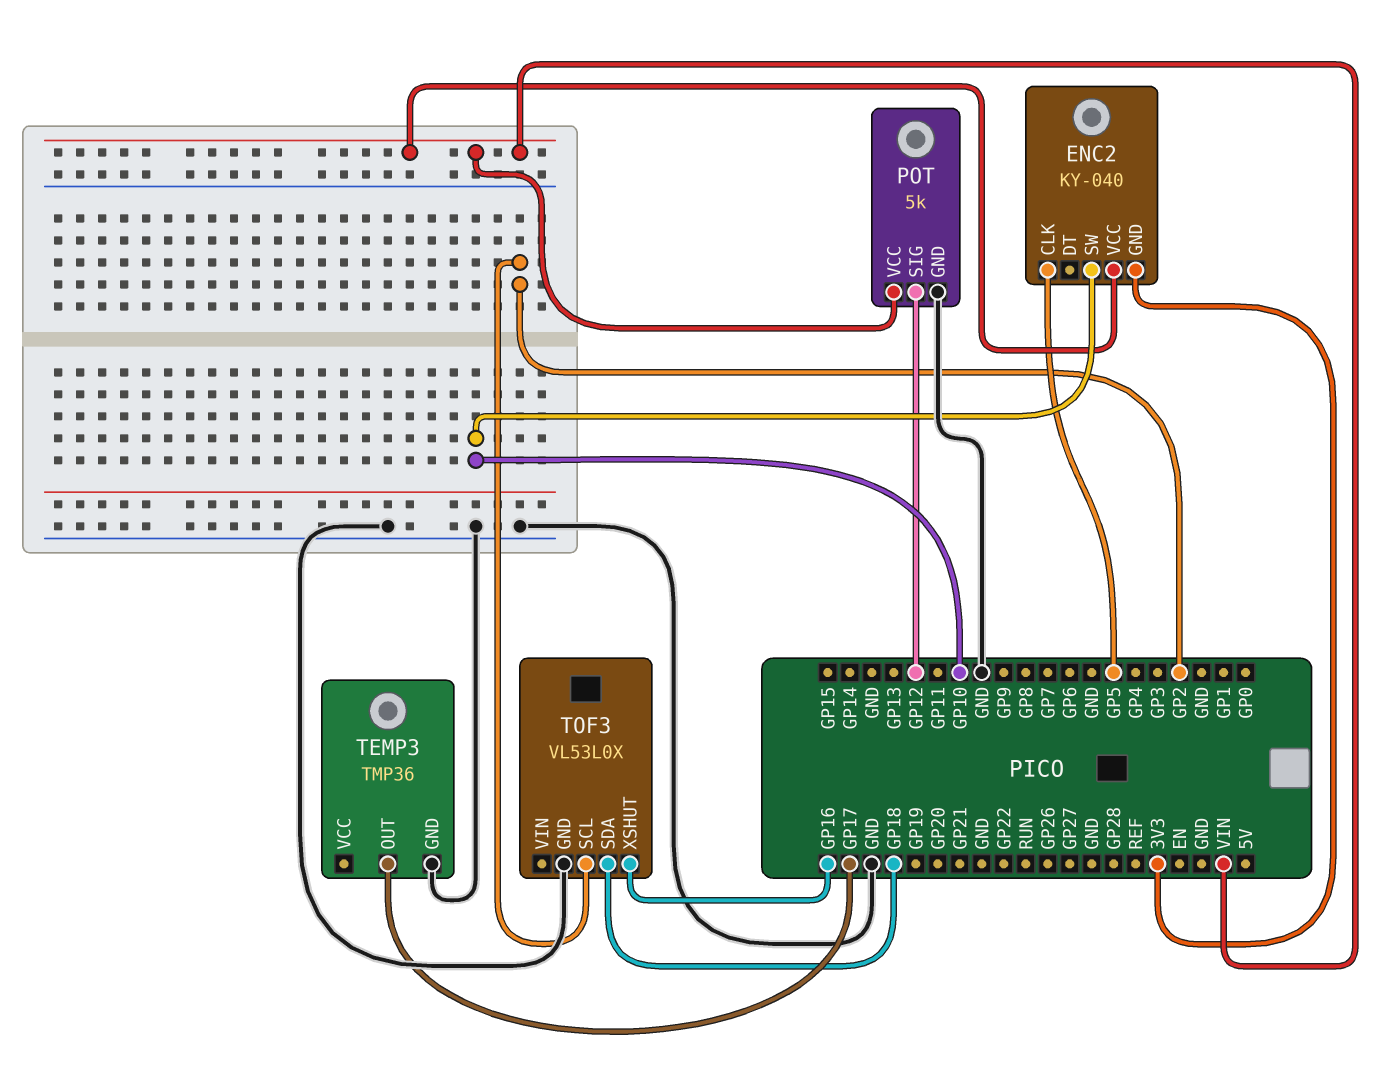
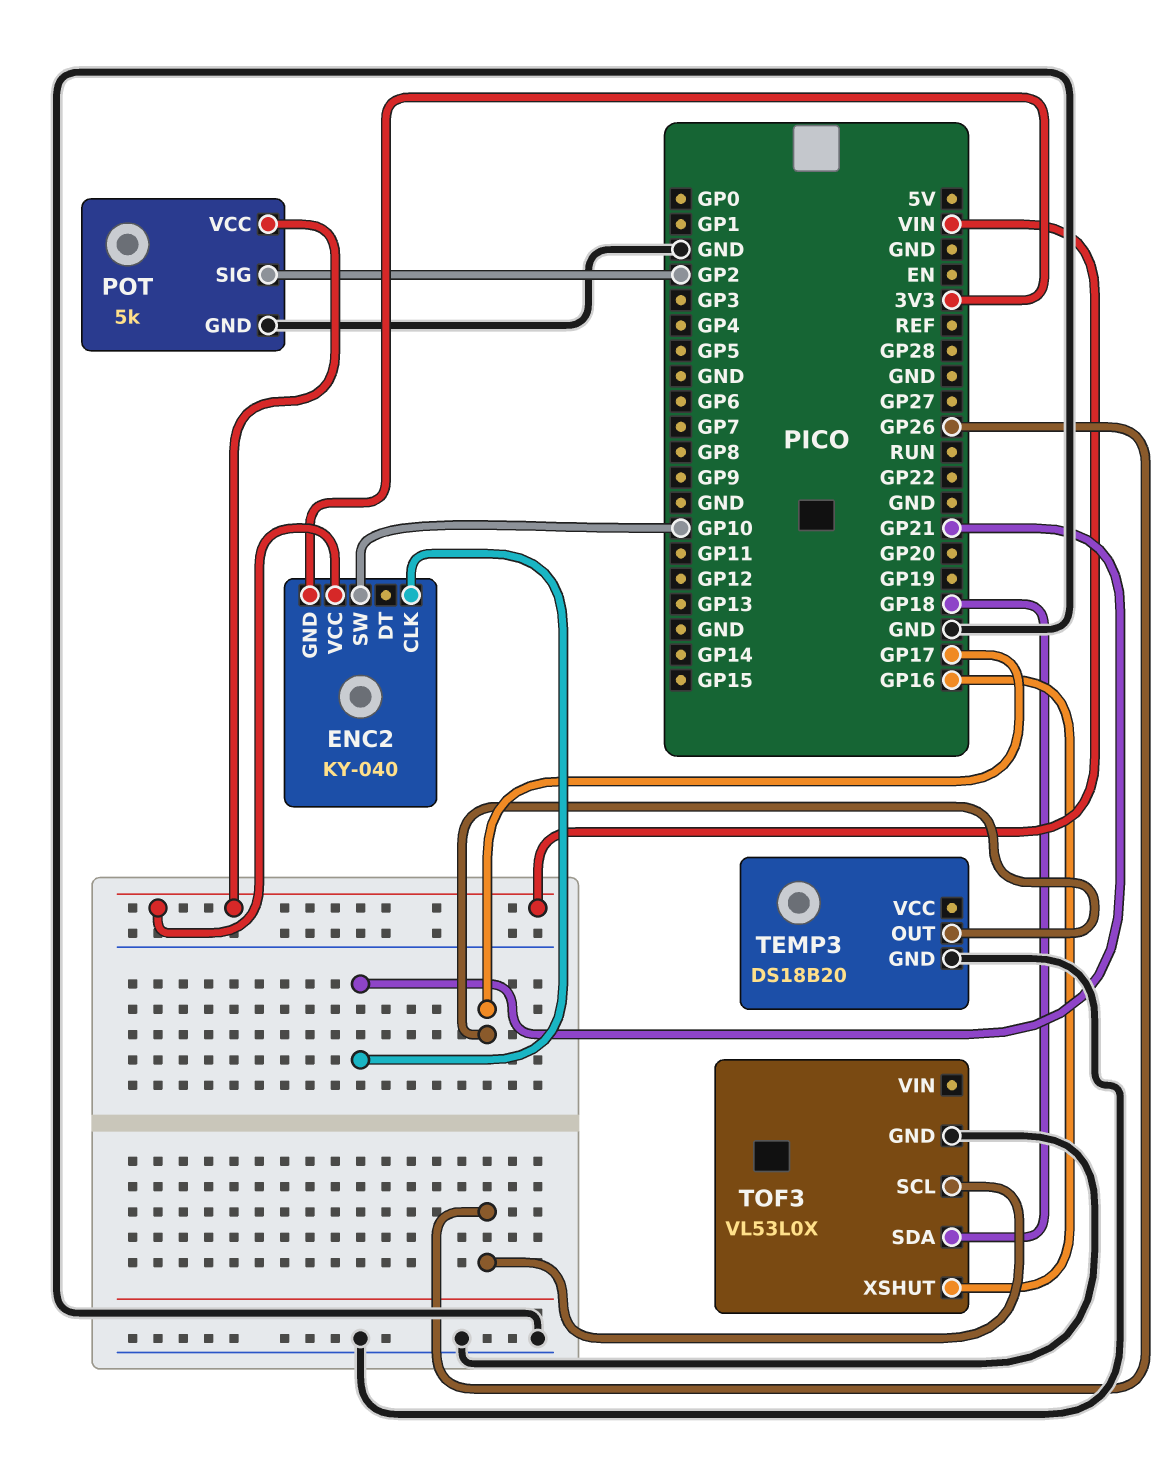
ENC2 pin CLK: GP5 -> GP21
POT pin SIG: GP12 -> GP2
TEMP3: TMP36 -> DS18B20
TOF3 pin SCL: GP2 -> GP26

